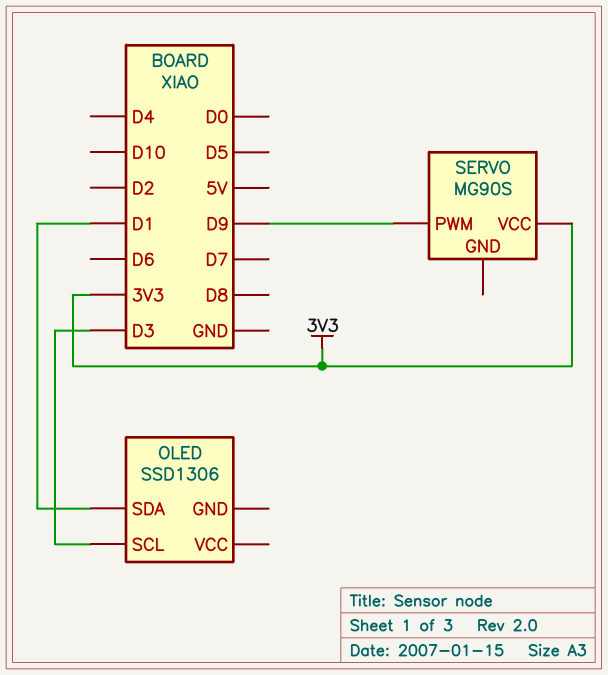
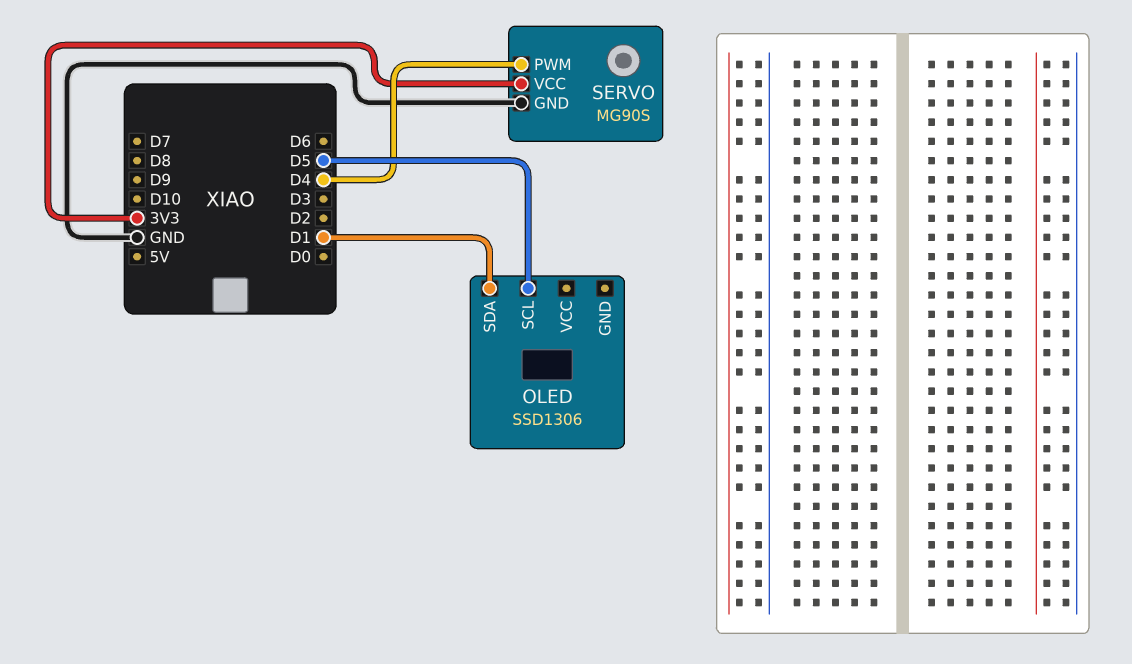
OLED pin SCL: D3 -> D5
SERVO pin GND: none -> GND
SERVO pin PWM: D9 -> D4

